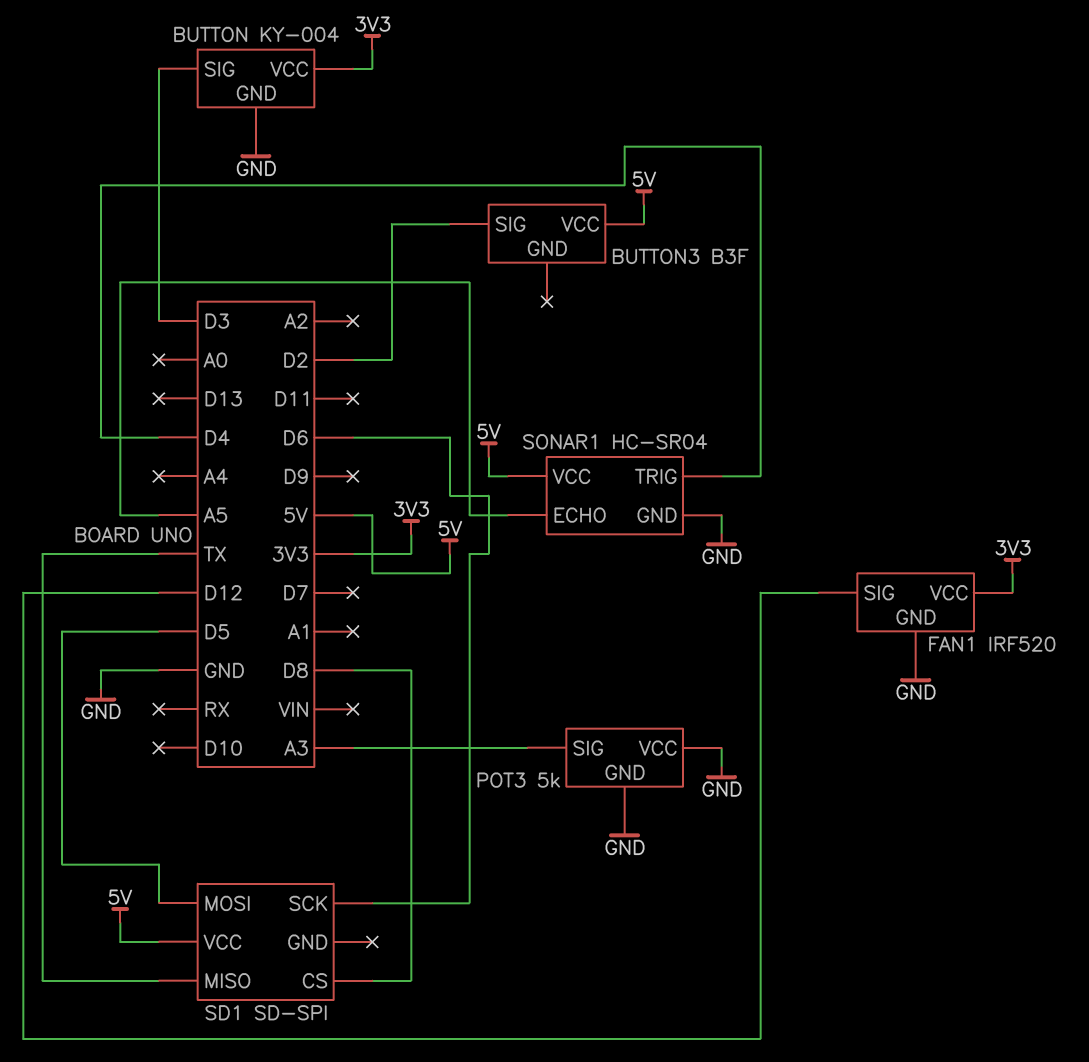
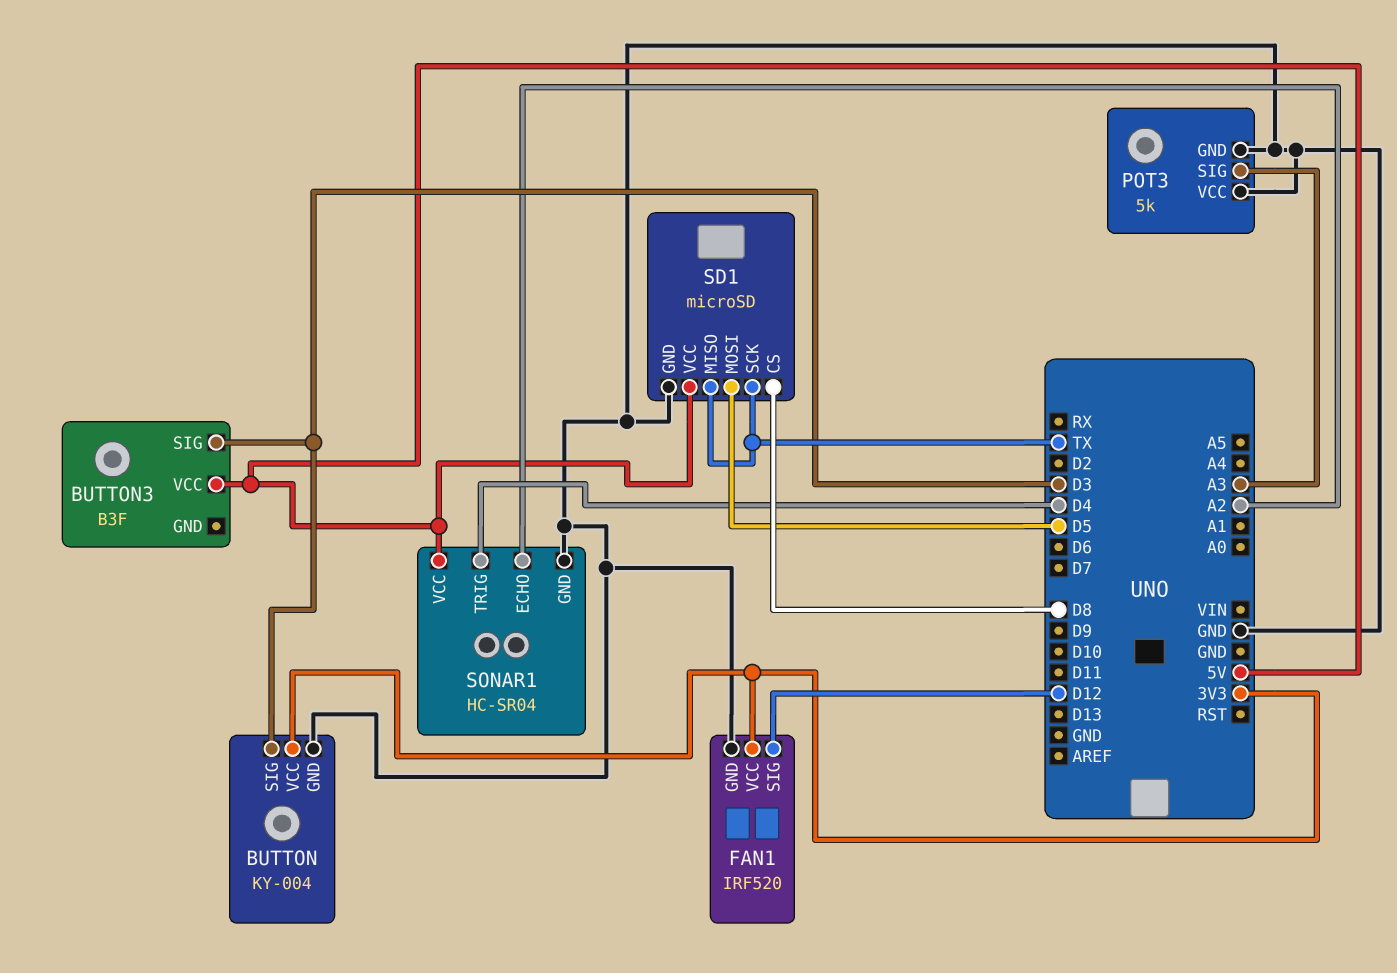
BUTTON3 pin SIG: D2 -> D3
SD1: SD-SPI -> microSD
SD1 pin GND: none -> GND
SD1 pin SCK: D6 -> TX
SONAR1 pin ECHO: A5 -> A2

